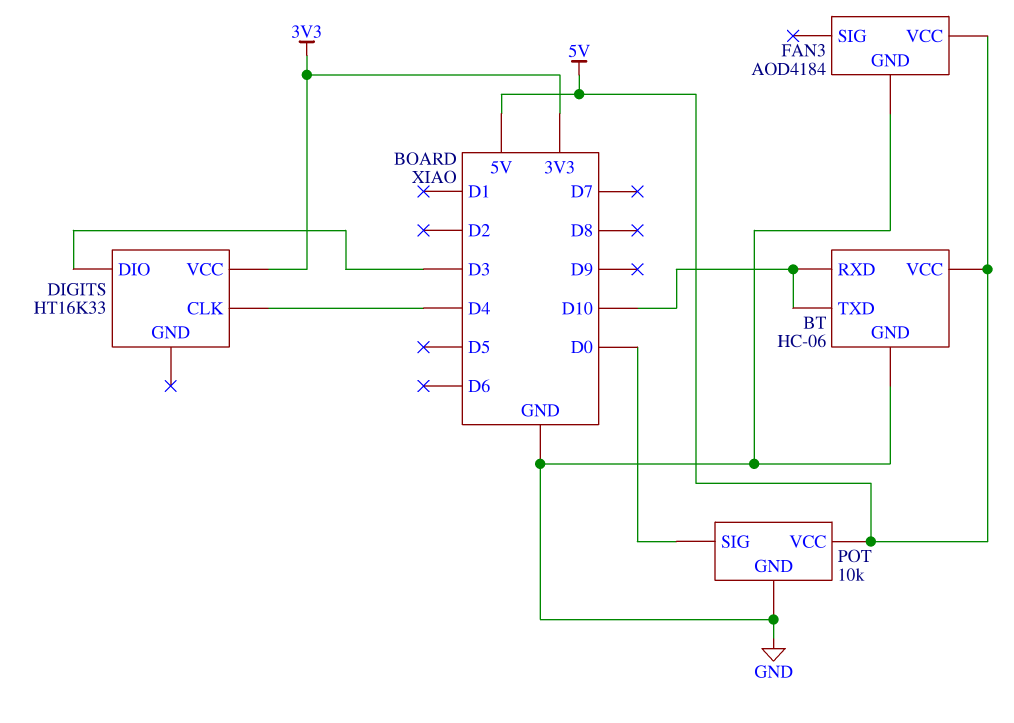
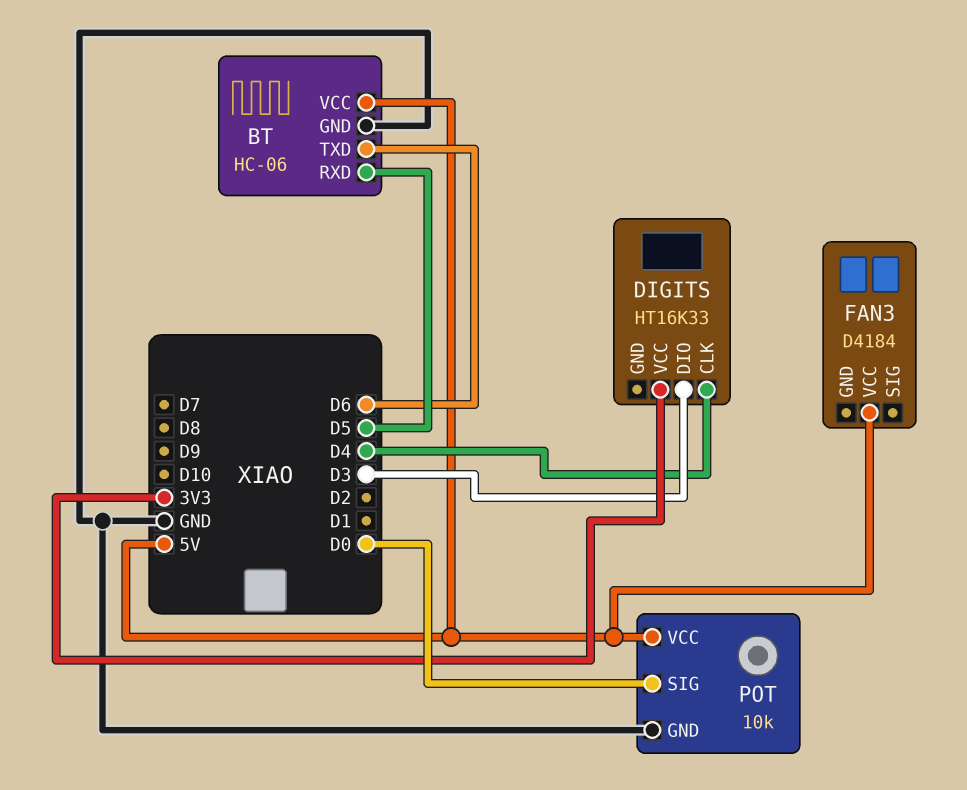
BT pin RXD: D10 -> D5
BT pin TXD: D10 -> D6
FAN3: AOD4184 -> D4184
FAN3 pin GND: GND -> none

